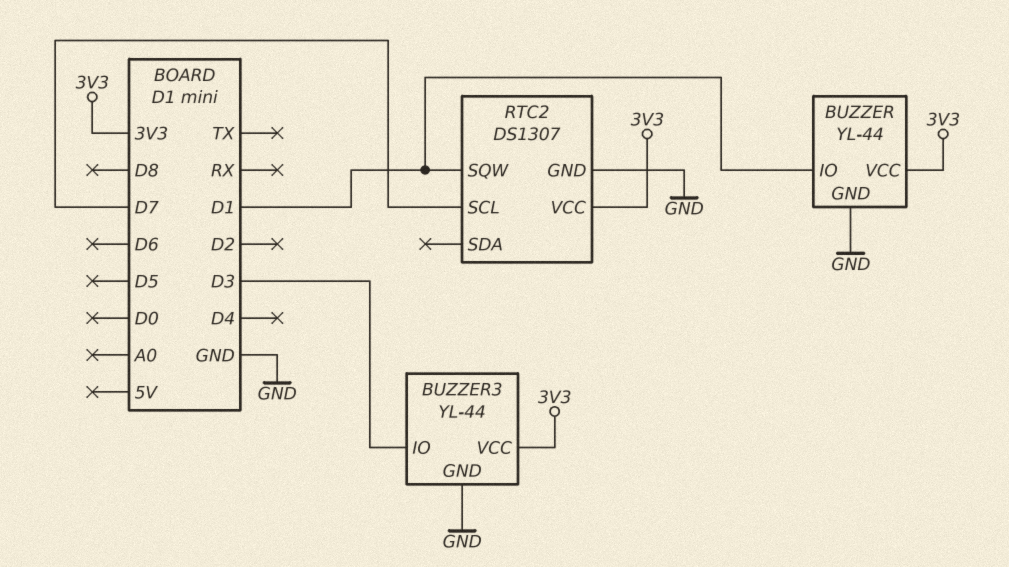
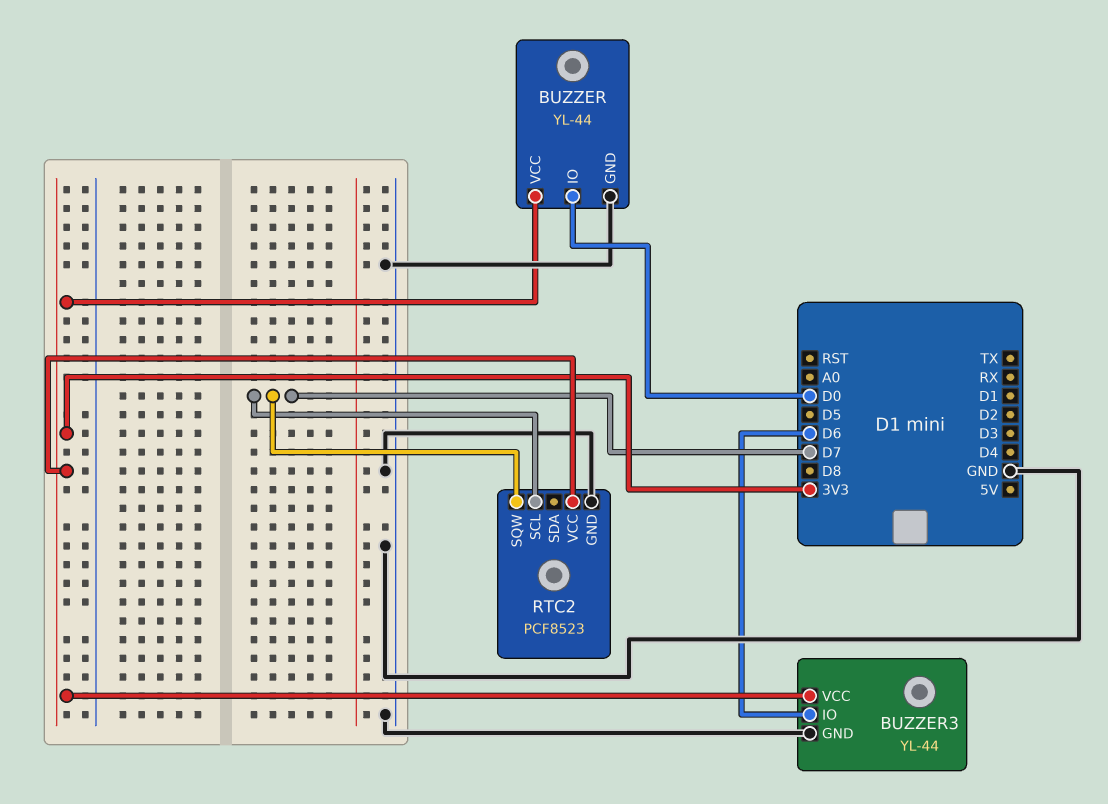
BUZZER pin IO: D1 -> D0
BUZZER3 pin IO: D3 -> D6
RTC2: DS1307 -> PCF8523
RTC2 pin SQW: D1 -> D7

